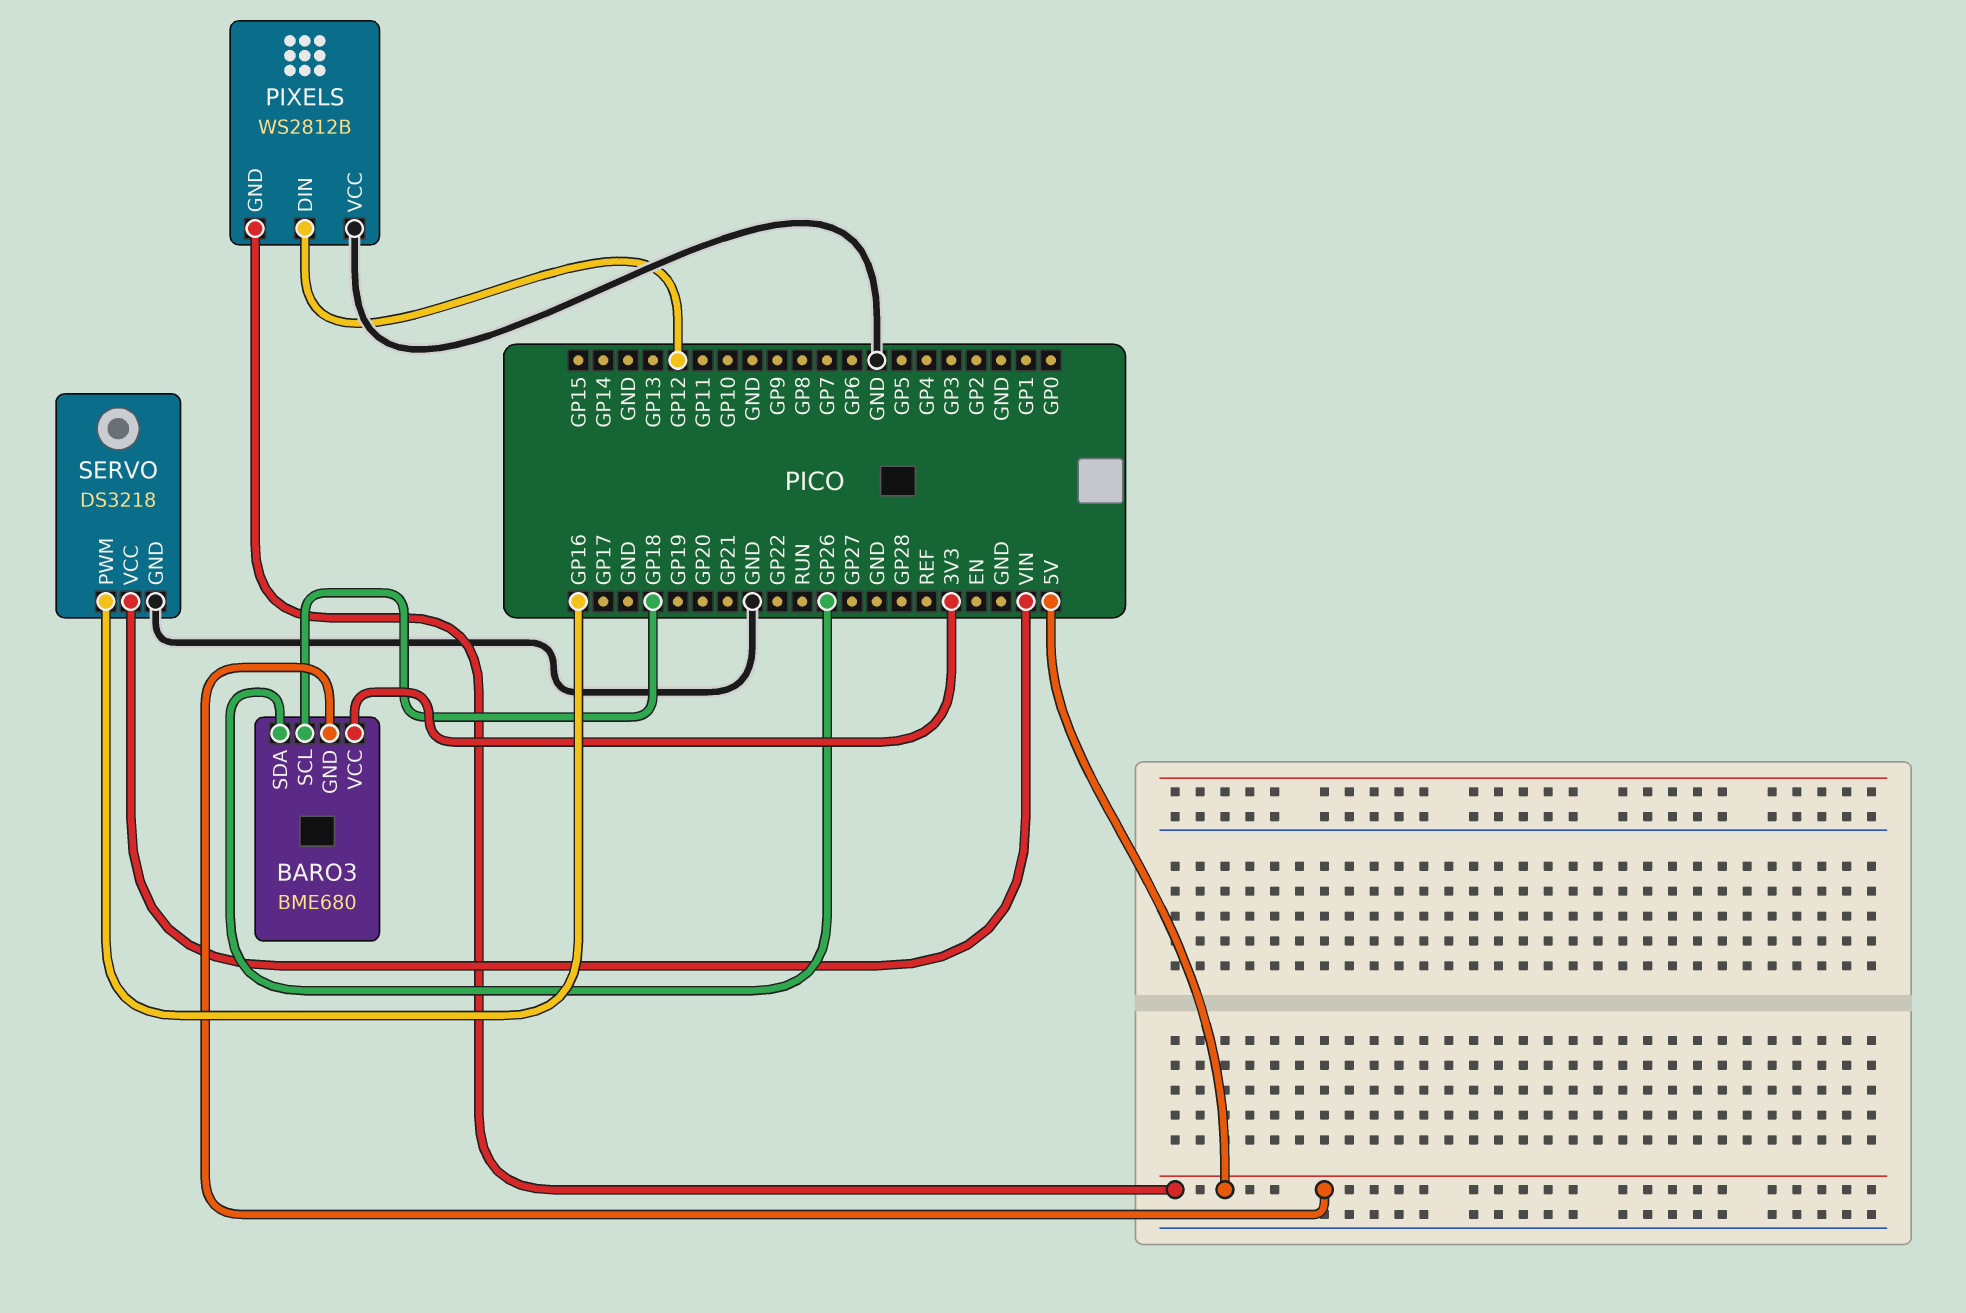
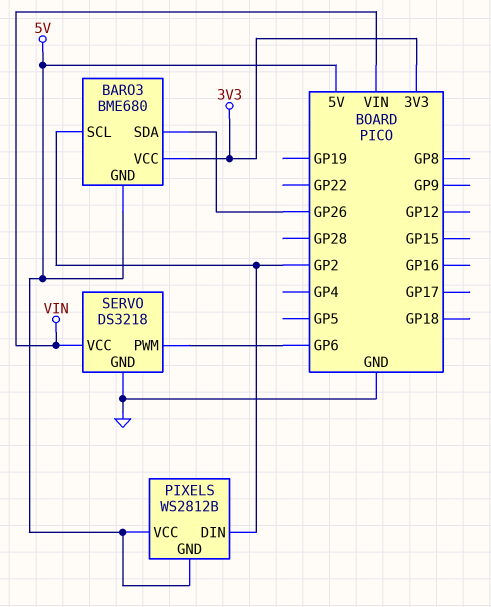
BARO3 pin SCL: GP18 -> GP2
PIXELS pin DIN: GP12 -> GP2
PIXELS pin VCC: GND -> 5V
SERVO pin PWM: GP16 -> GP6

